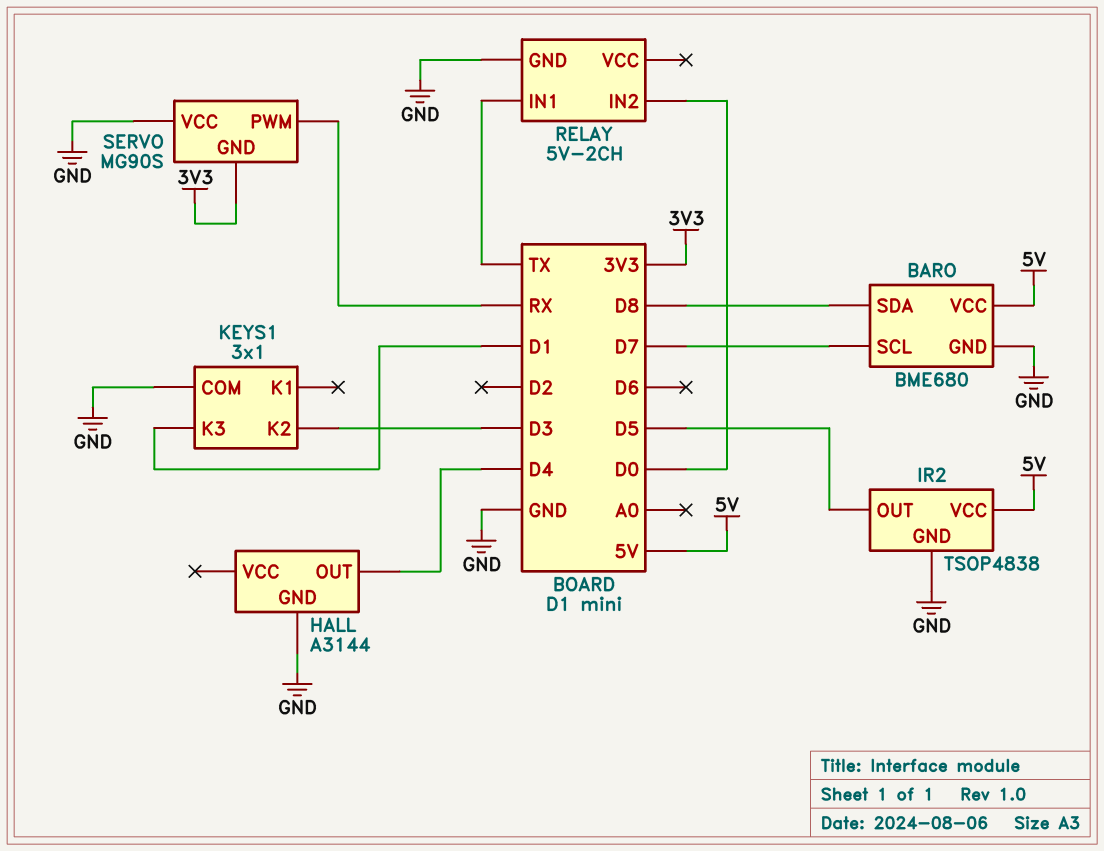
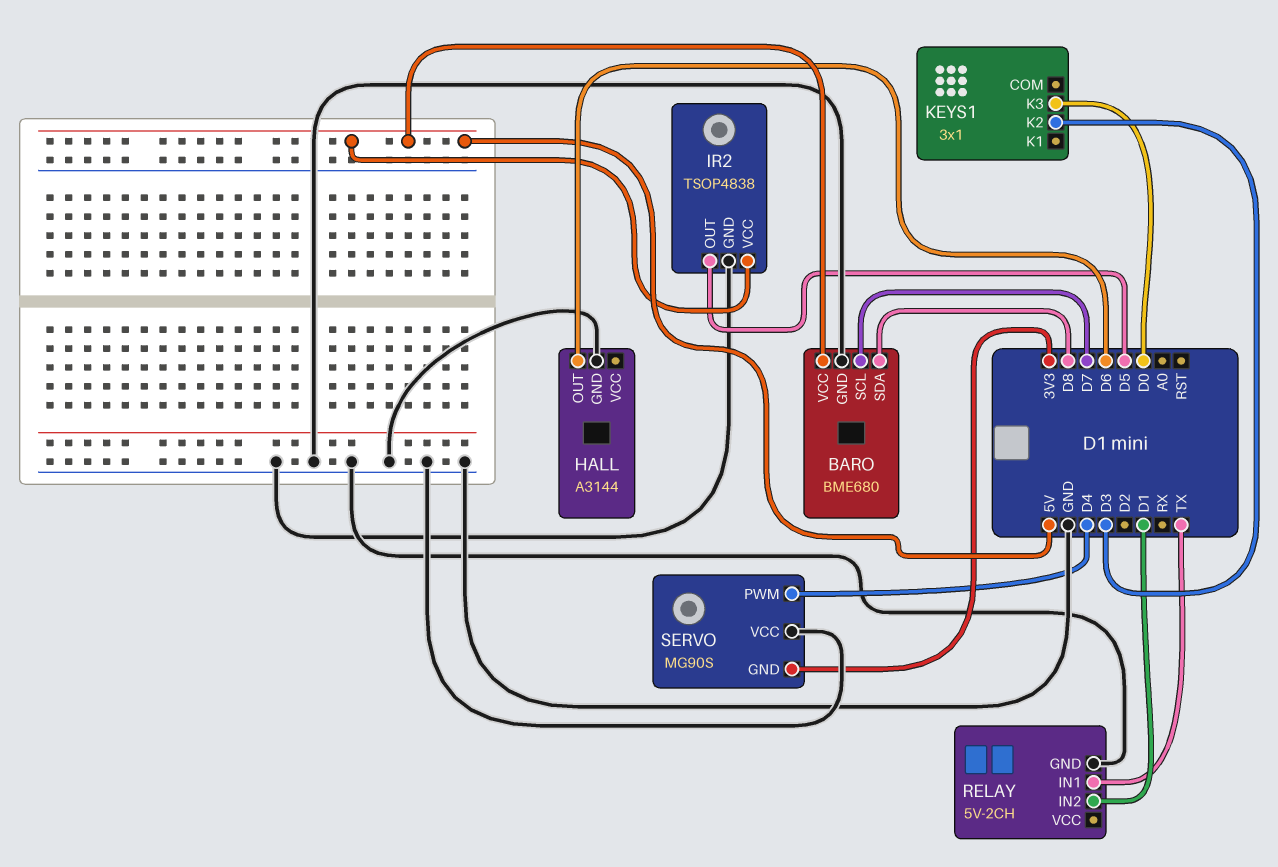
HALL pin OUT: D4 -> D6
KEYS1 pin COM: GND -> none
KEYS1 pin K3: D1 -> D0
RELAY pin IN2: D0 -> D1
SERVO pin PWM: RX -> D4

